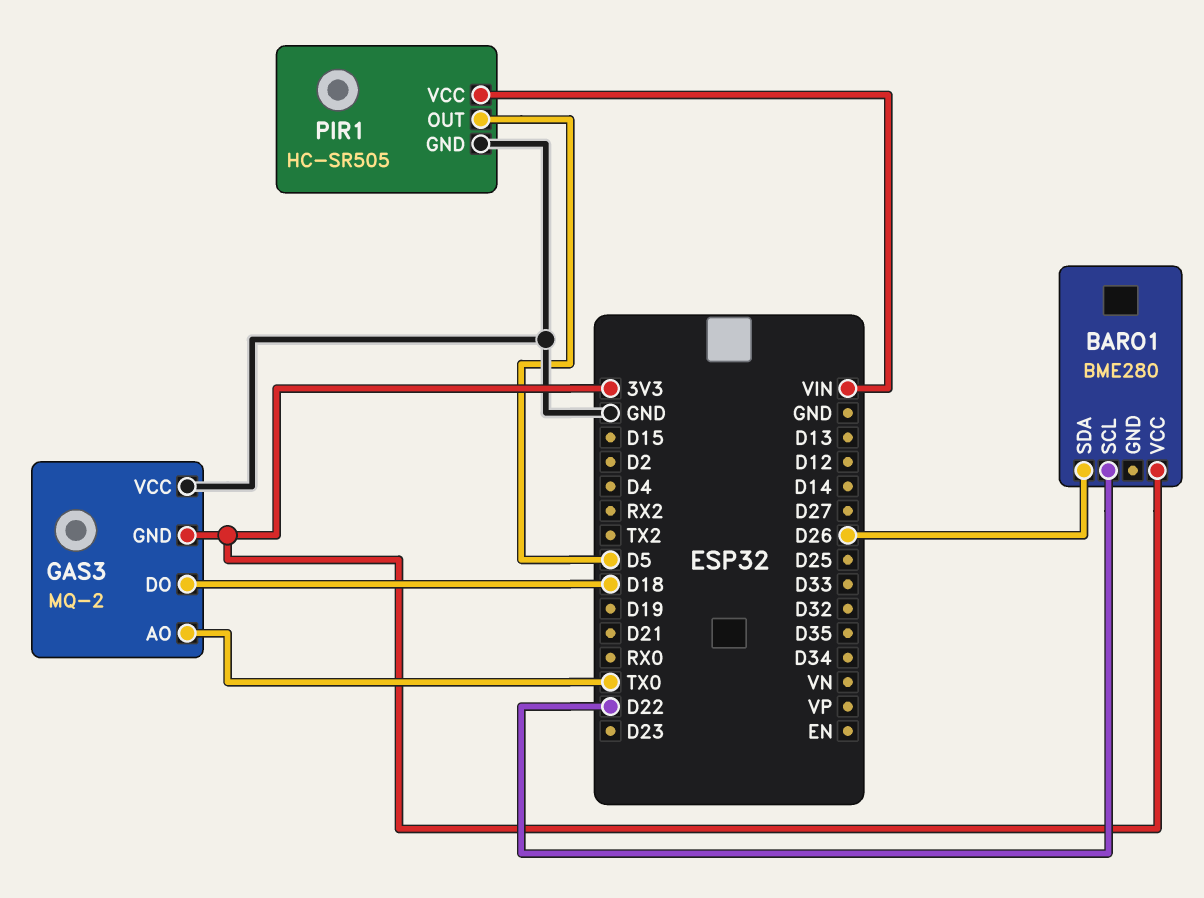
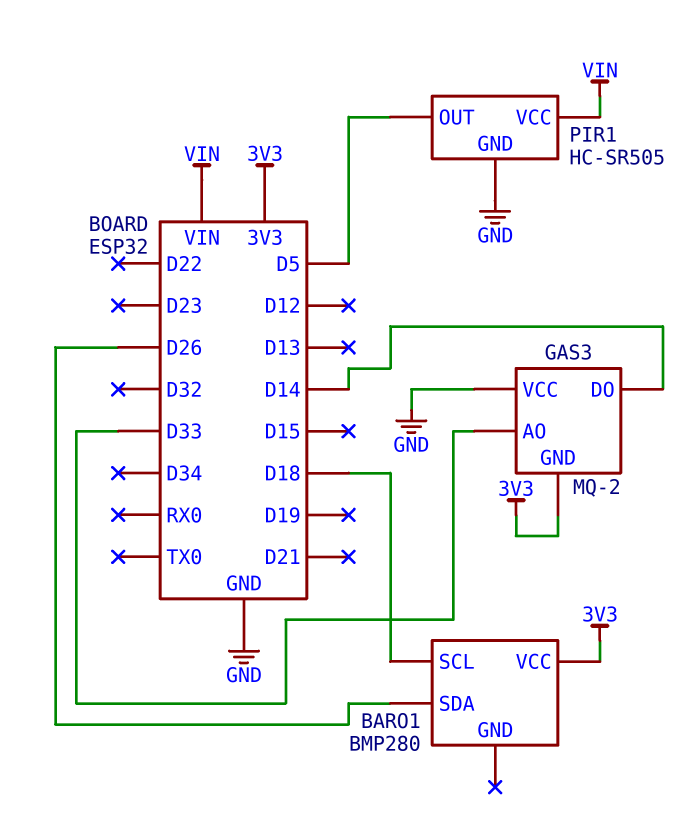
BARO1: BME280 -> BMP280
BARO1 pin SCL: D22 -> D18
GAS3 pin AO: TX0 -> D33
GAS3 pin DO: D18 -> D14

